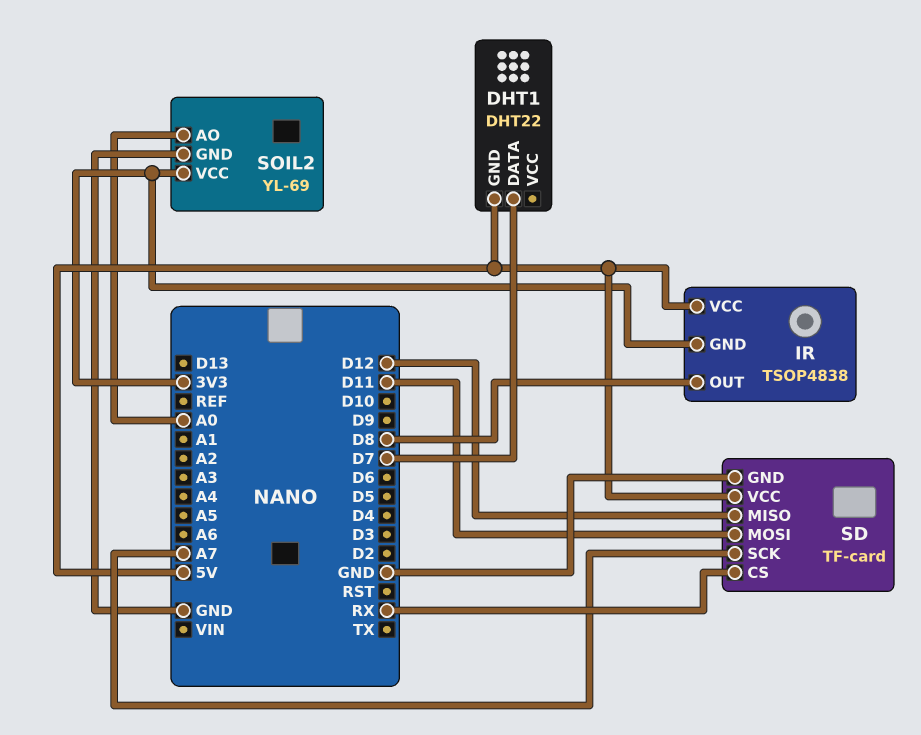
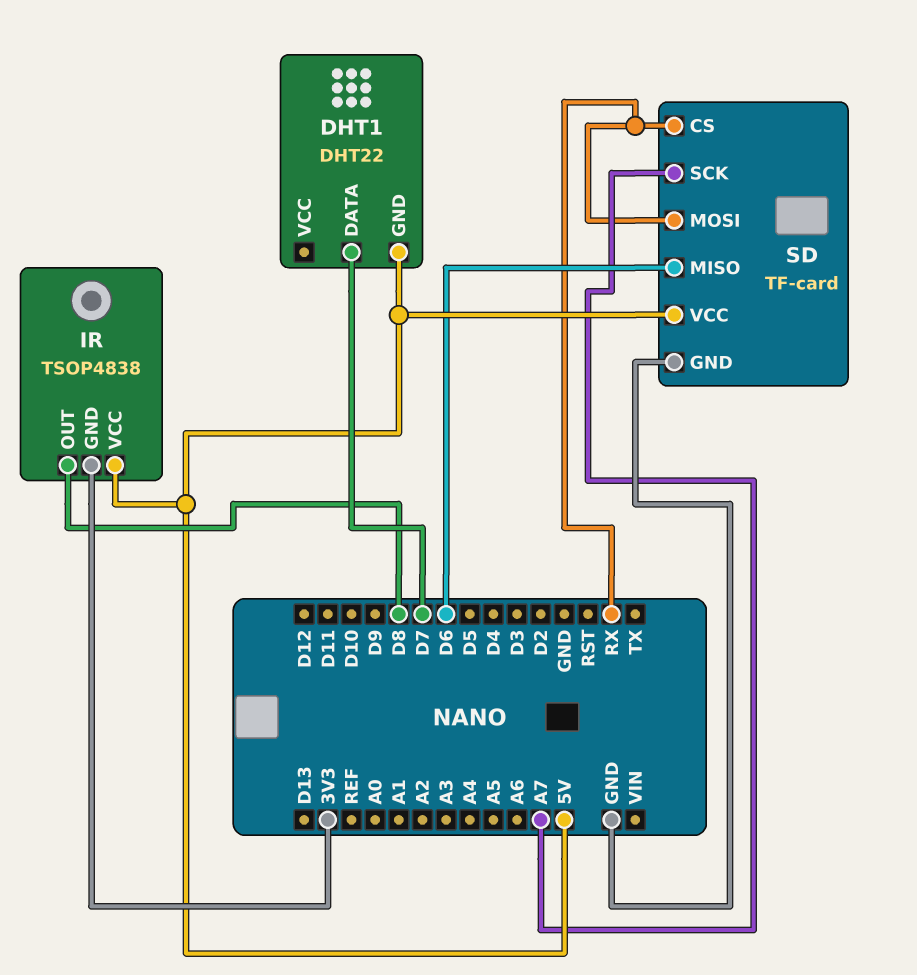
SD pin MISO: D12 -> D6
SD pin MOSI: D11 -> RX
SOIL2: YL-69 -> none
SOIL2 pin AO: A0 -> none
SOIL2 pin GND: GND -> none
SOIL2 pin VCC: 3V3 -> none

